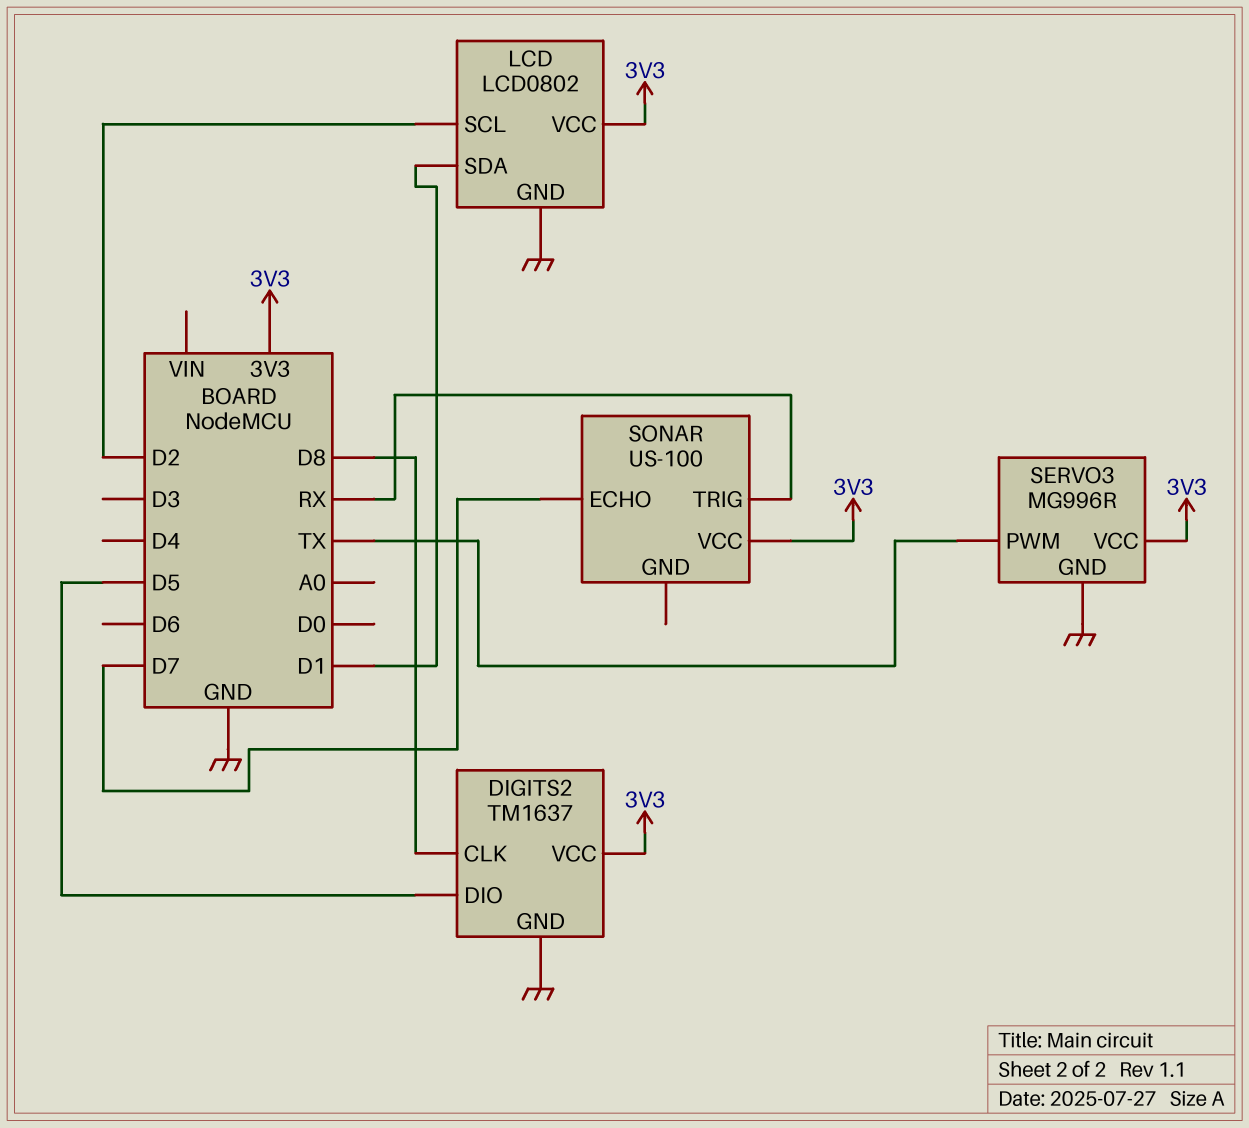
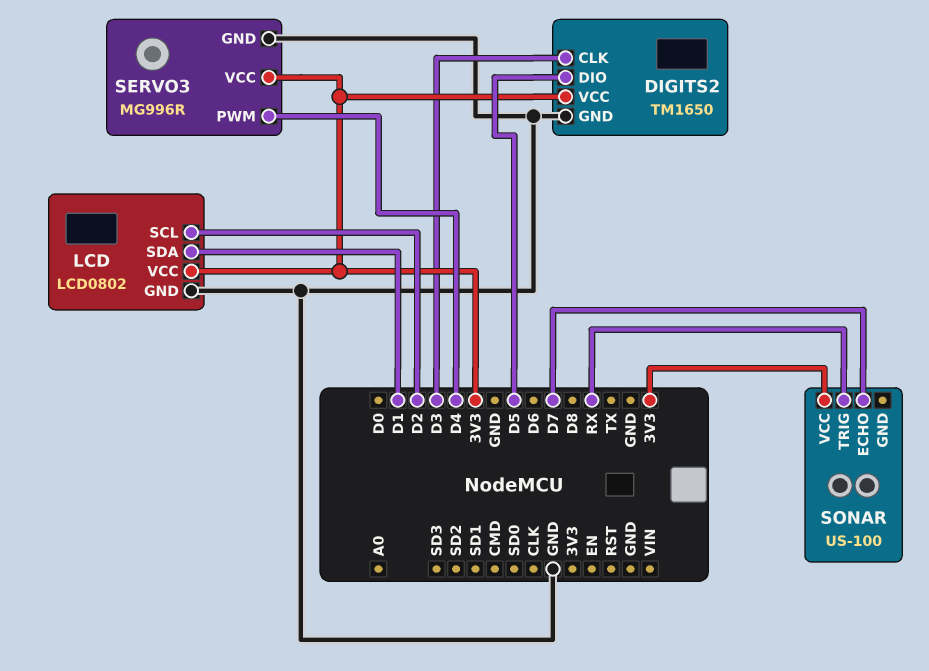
DIGITS2: TM1637 -> TM1650
DIGITS2 pin CLK: D8 -> D3
SERVO3 pin PWM: TX -> D4

